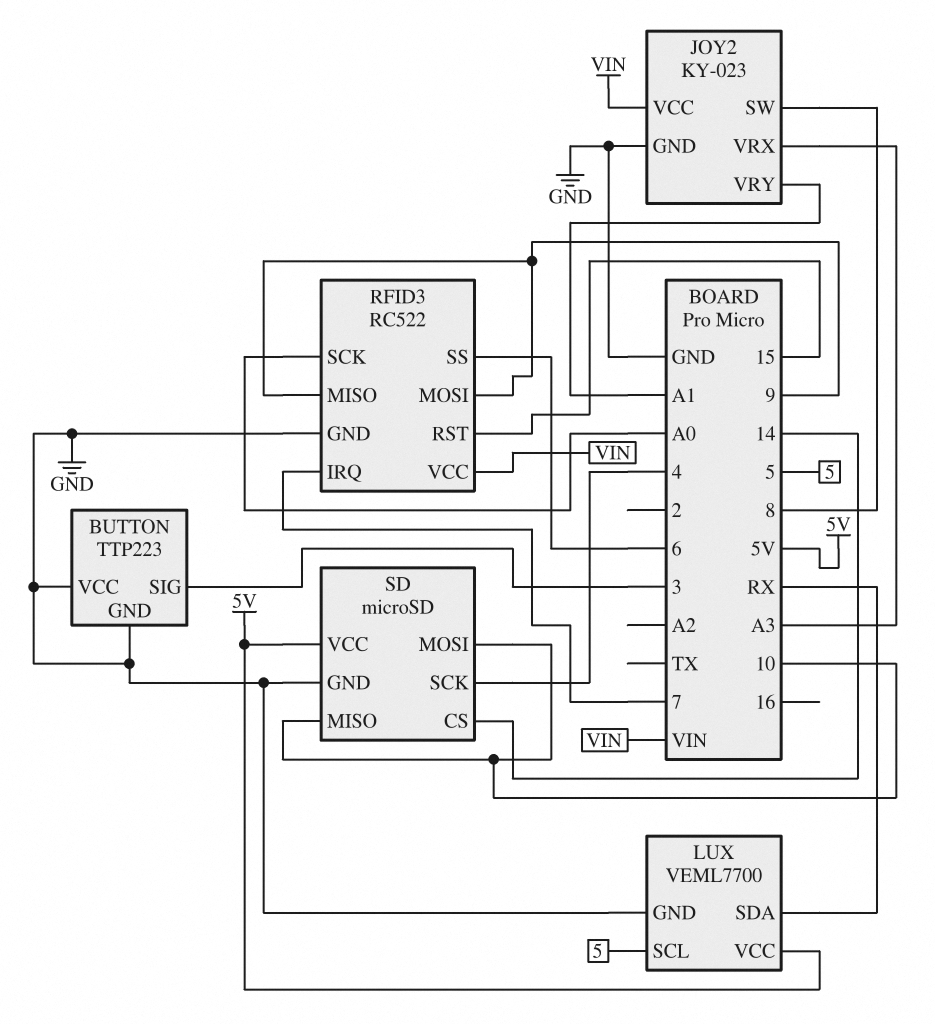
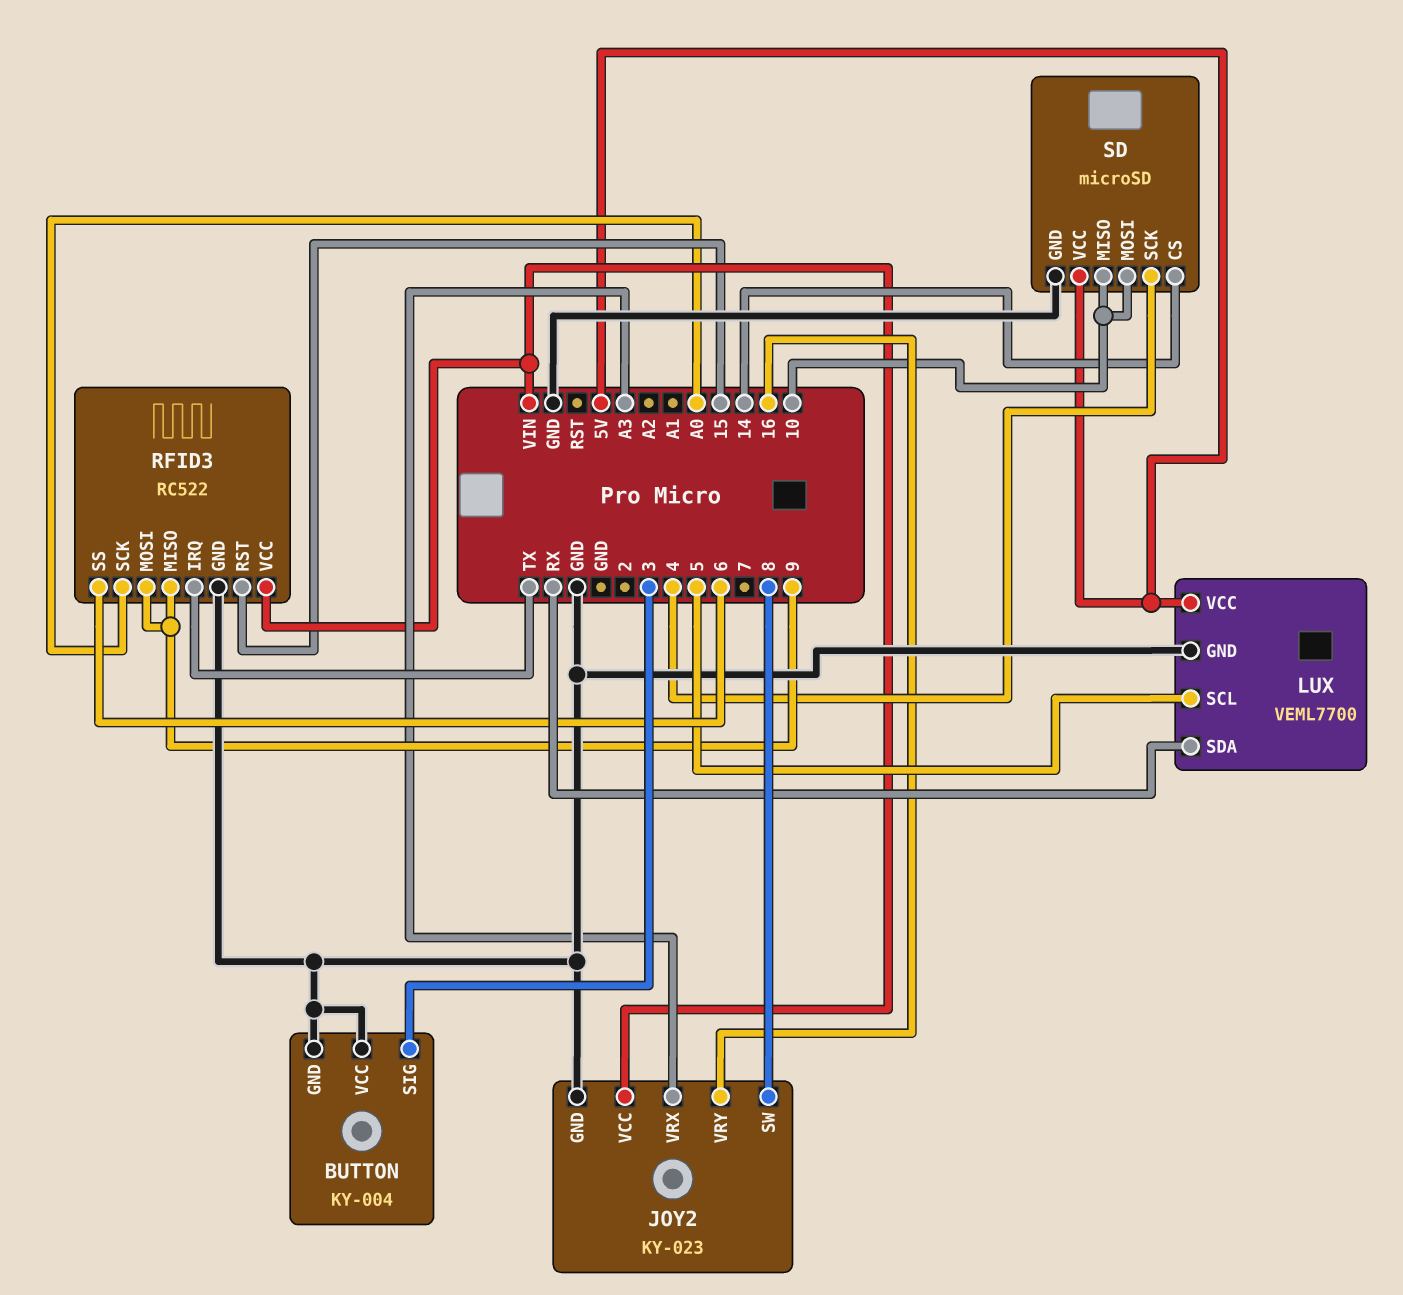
BUTTON: TTP223 -> KY-004
JOY2 pin VRY: A1 -> 16
RFID3 pin IRQ: 7 -> TX

